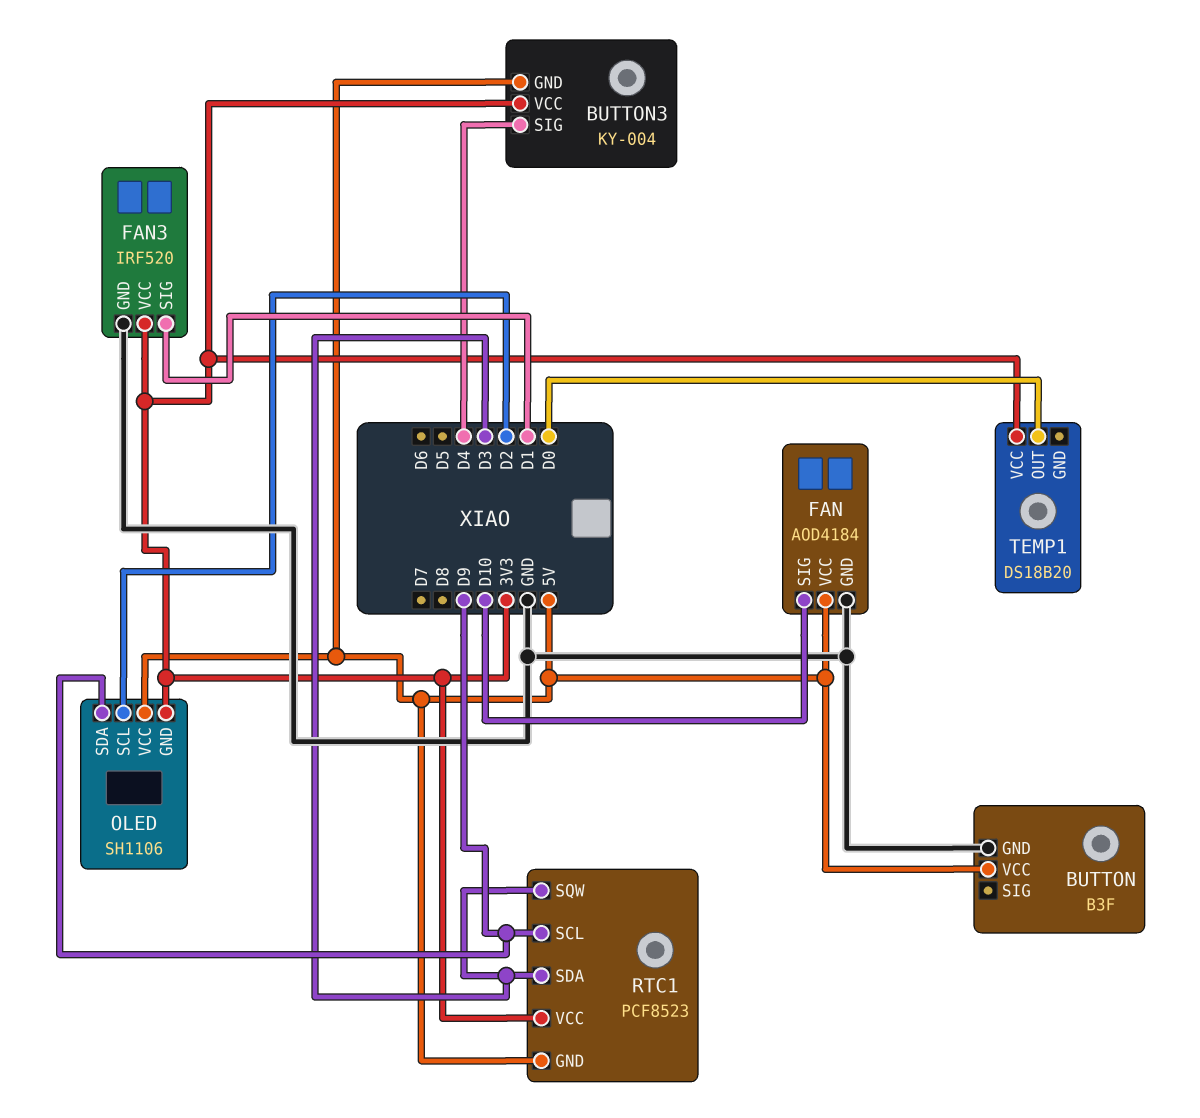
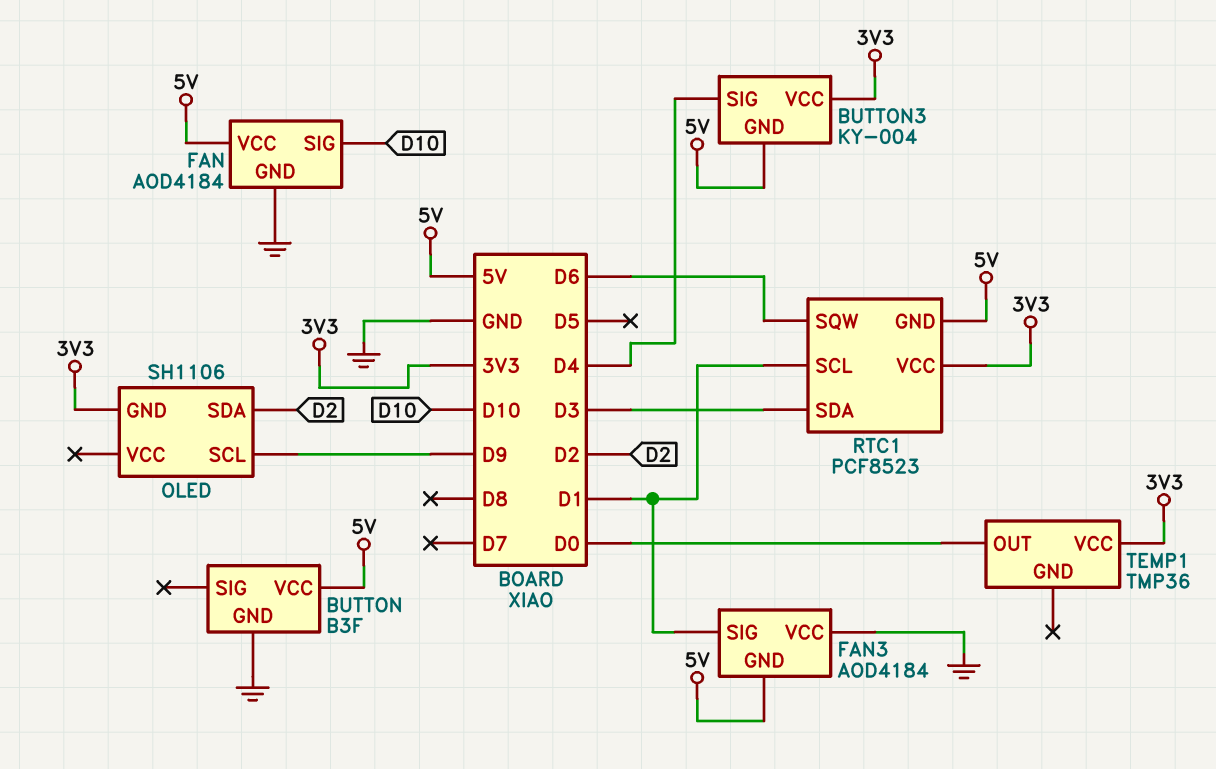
FAN3: IRF520 -> AOD4184
FAN3 pin GND: GND -> 5V
FAN3 pin VCC: 3V3 -> GND
OLED pin SCL: D2 -> D9
OLED pin SDA: D9 -> D2
OLED pin VCC: 5V -> none
RTC1 pin SCL: D9 -> D1
RTC1 pin SQW: D3 -> D6
TEMP1: DS18B20 -> TMP36

